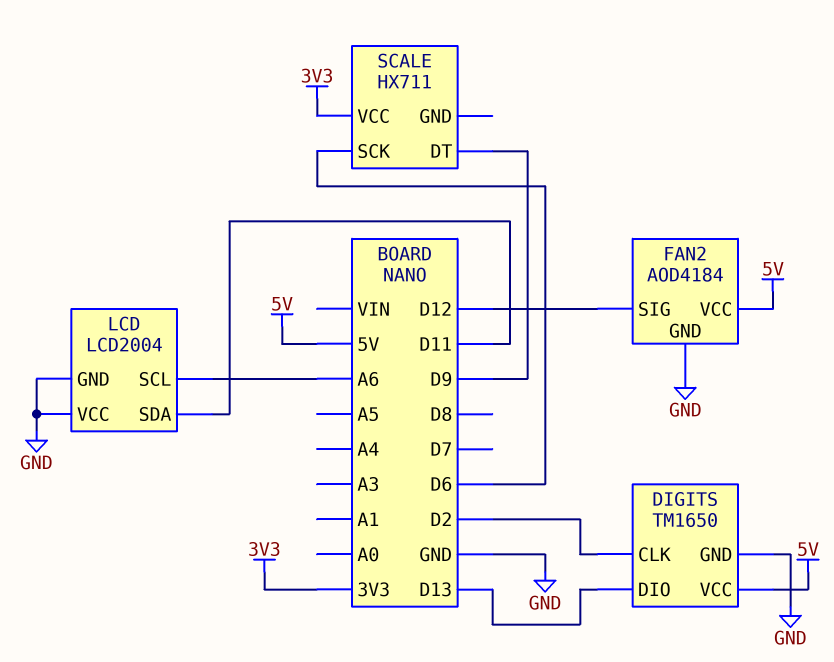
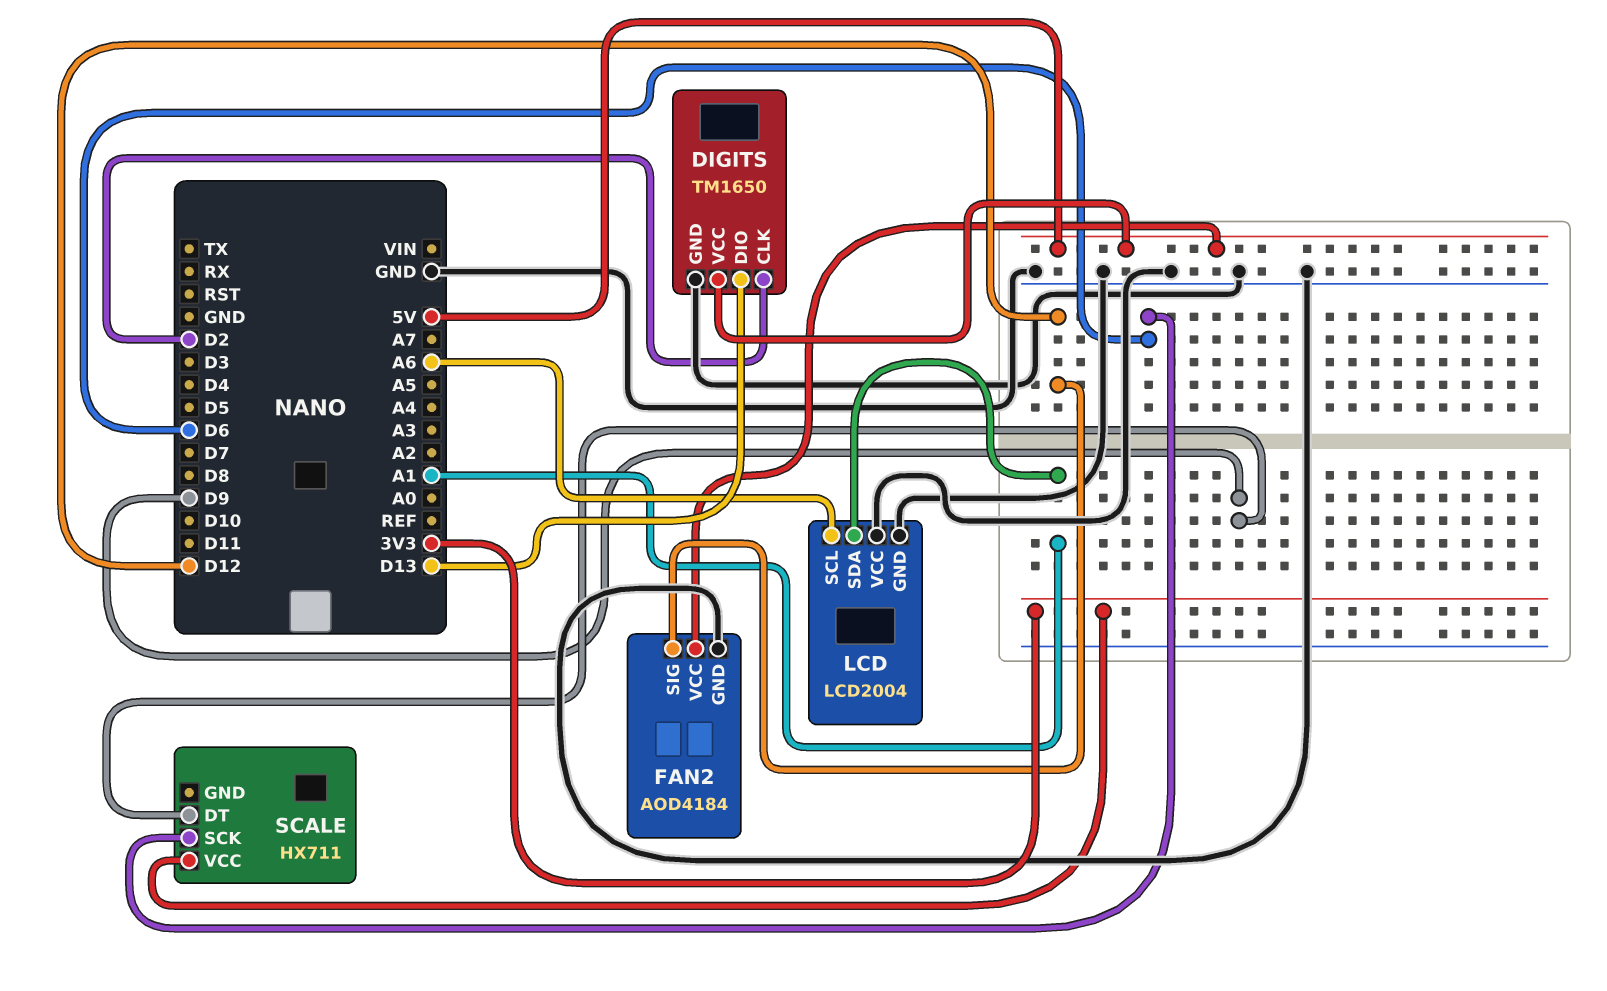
LCD pin SDA: D11 -> A1

